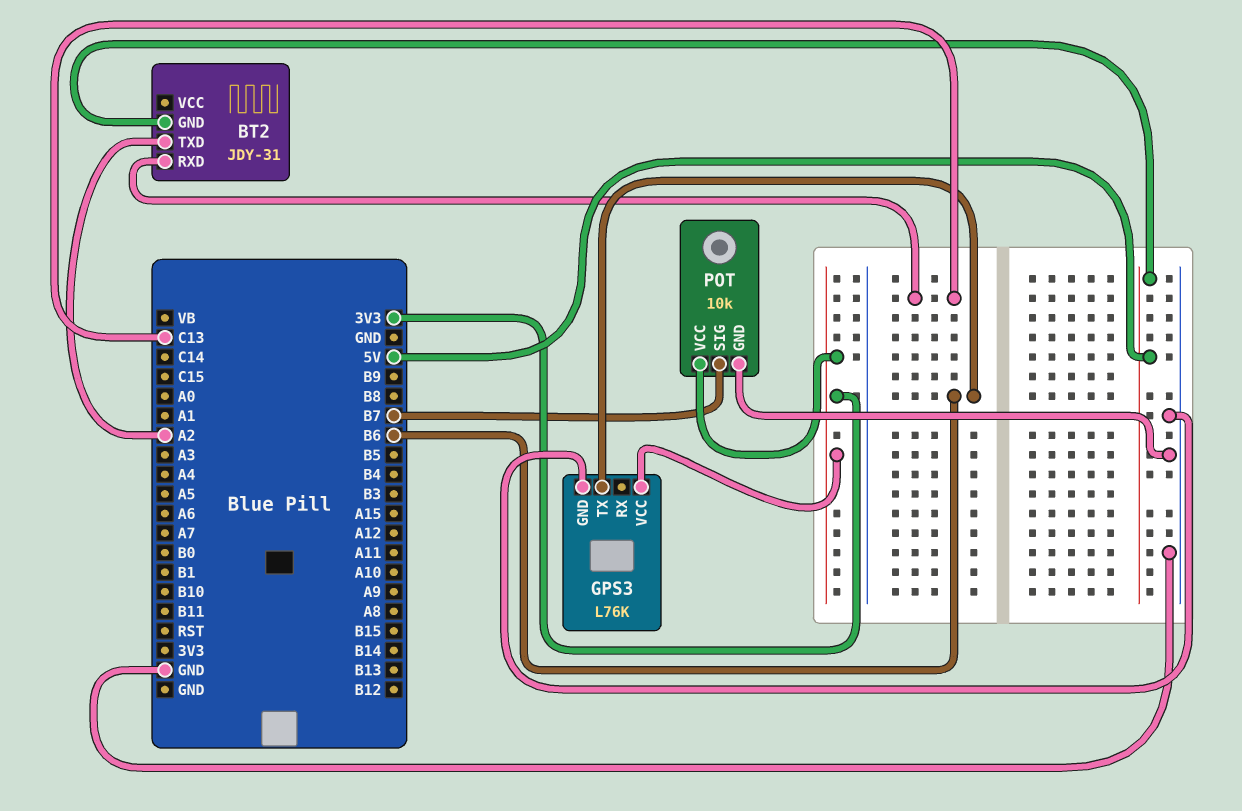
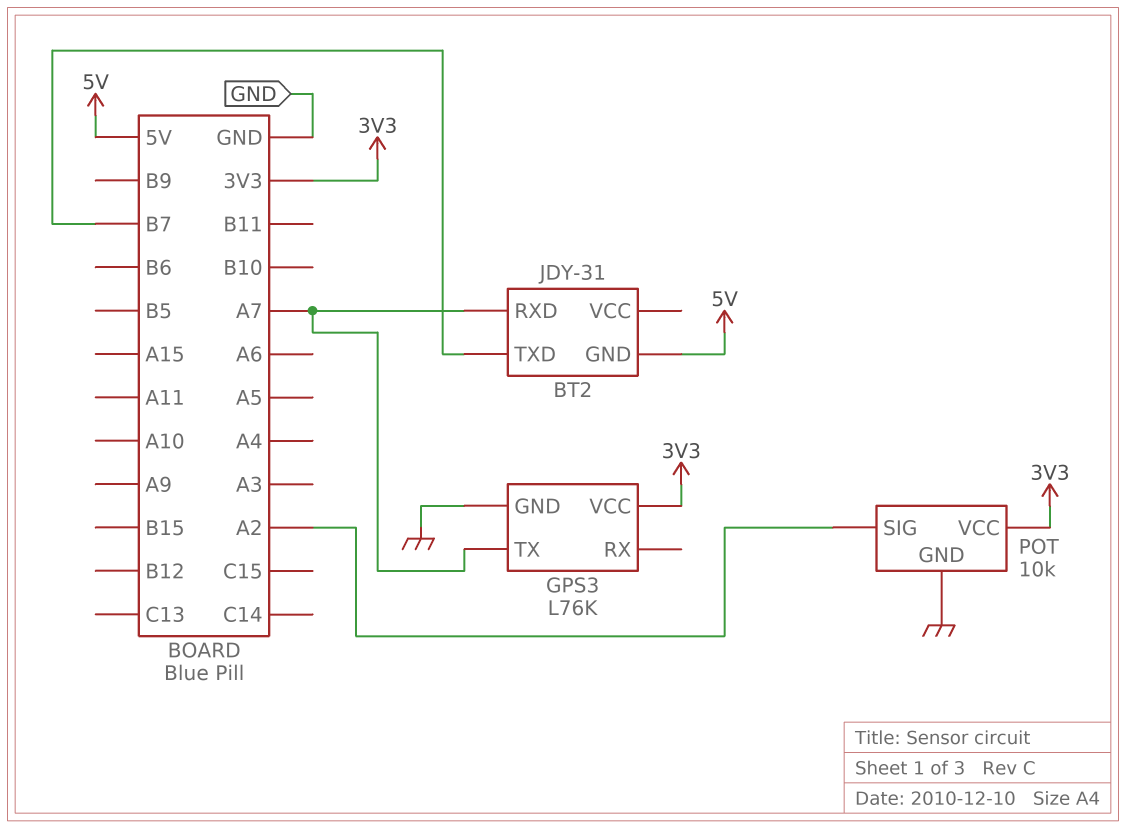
BT2 pin RXD: C13 -> A7
BT2 pin TXD: A2 -> B7
GPS3 pin TX: B6 -> A7
POT pin SIG: B7 -> A2

